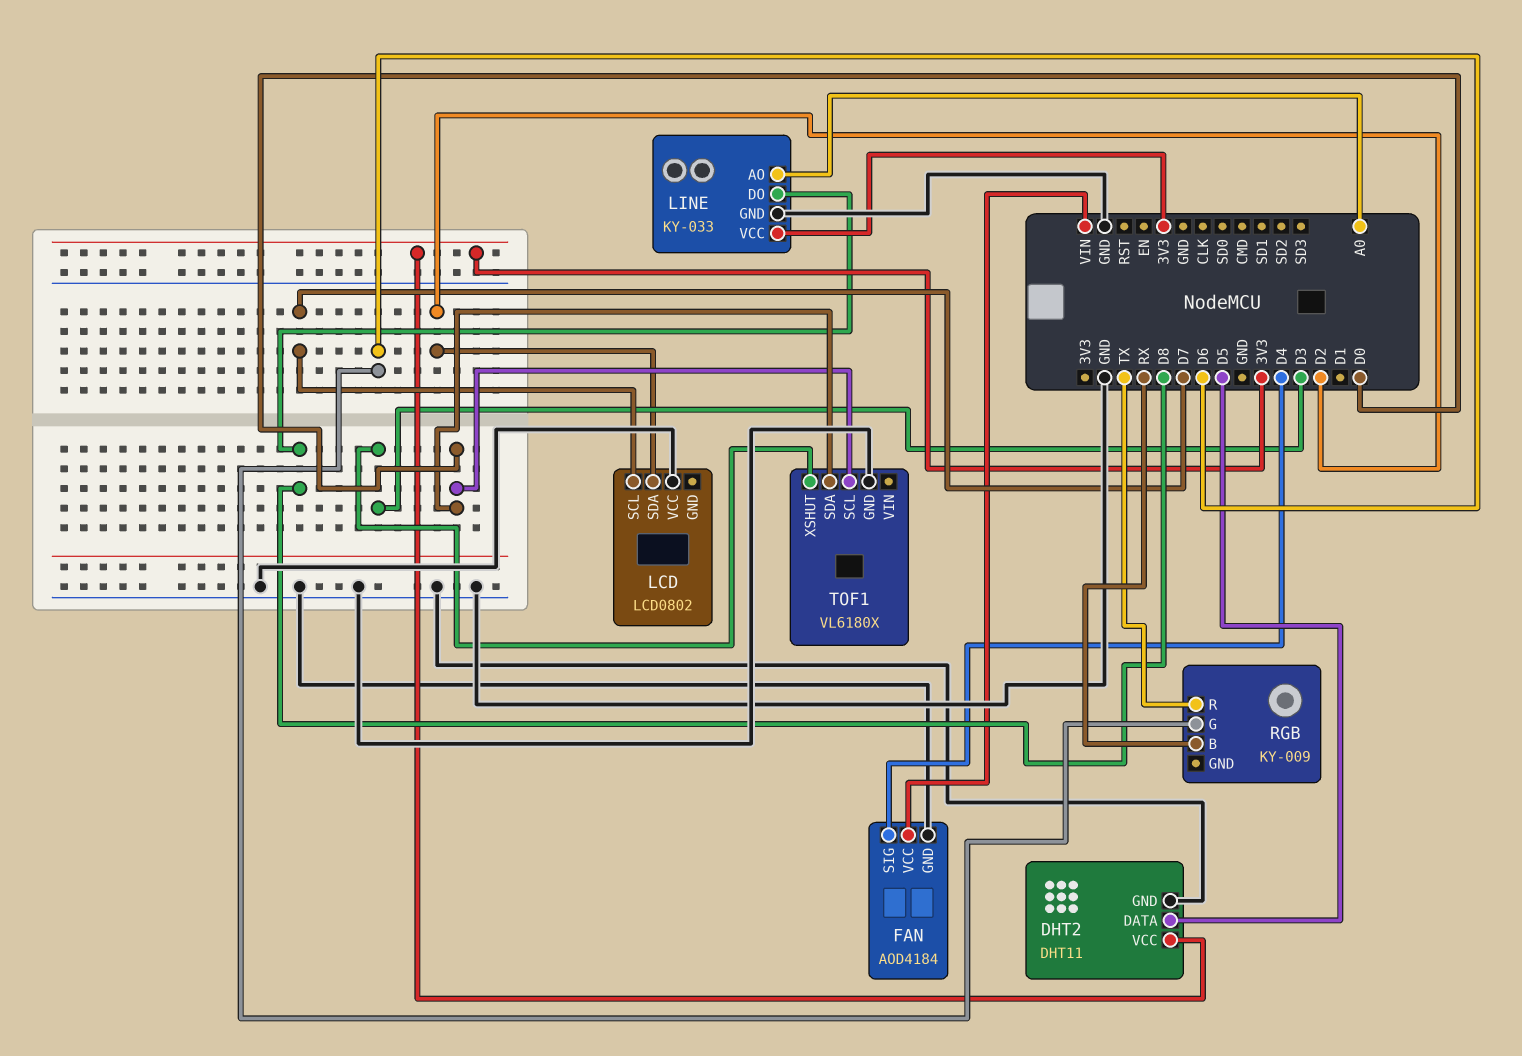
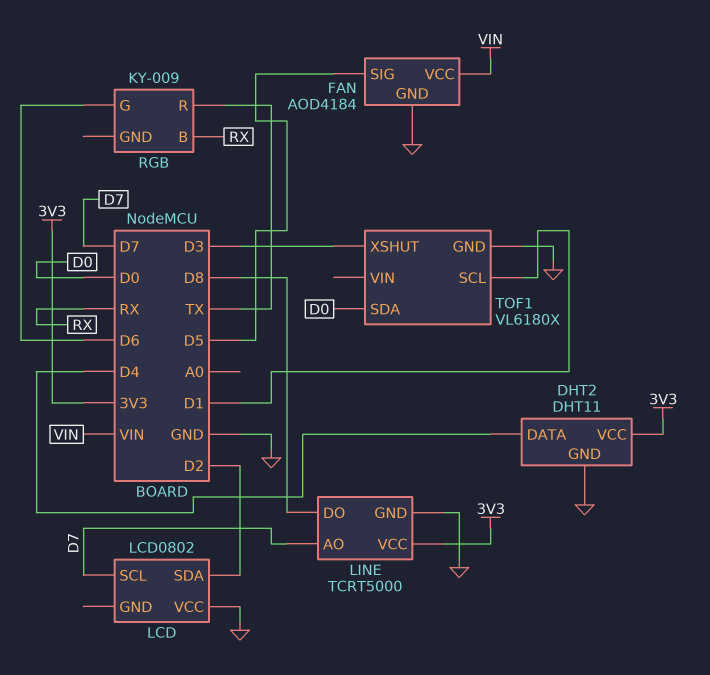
DHT2 pin DATA: D5 -> D4
FAN pin SIG: D4 -> D5
LINE: KY-033 -> TCRT5000
LINE pin AO: A0 -> D7
TOF1 pin SCL: D0 -> D1

